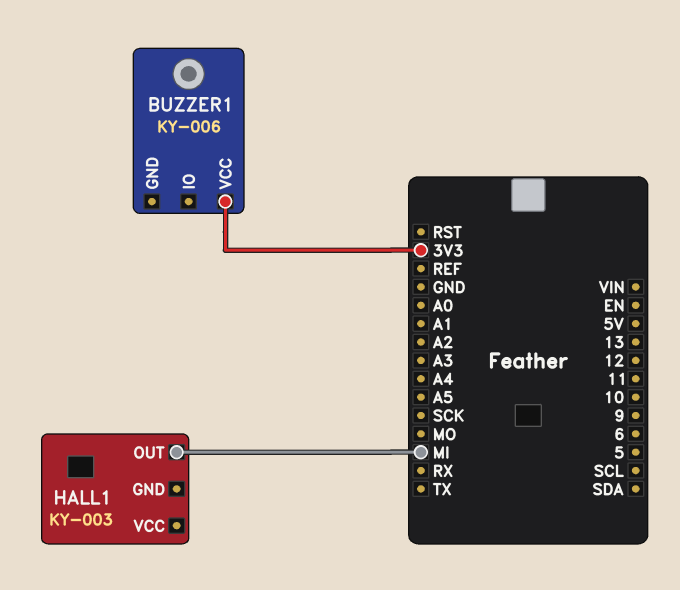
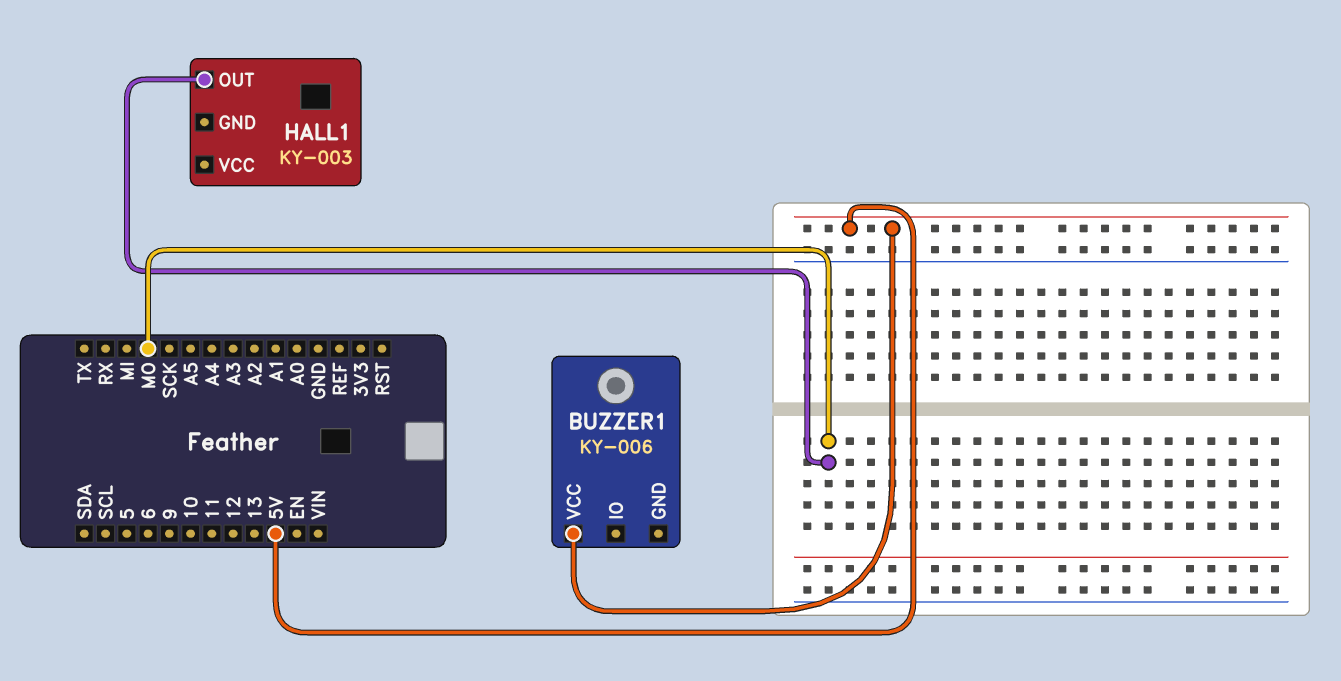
BUZZER1 pin VCC: 3V3 -> 5V
HALL1 pin OUT: MI -> MO

